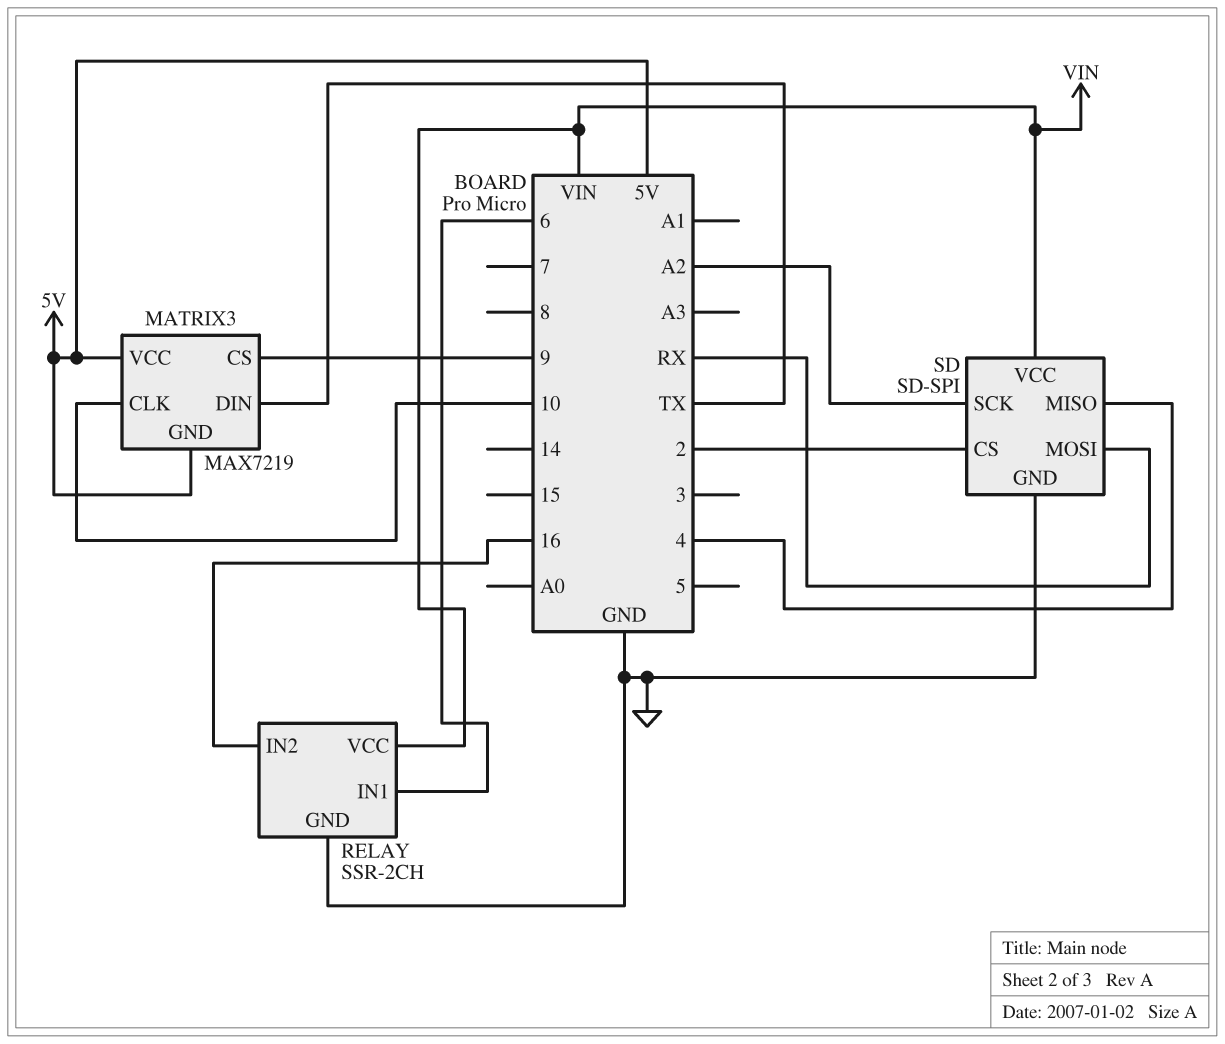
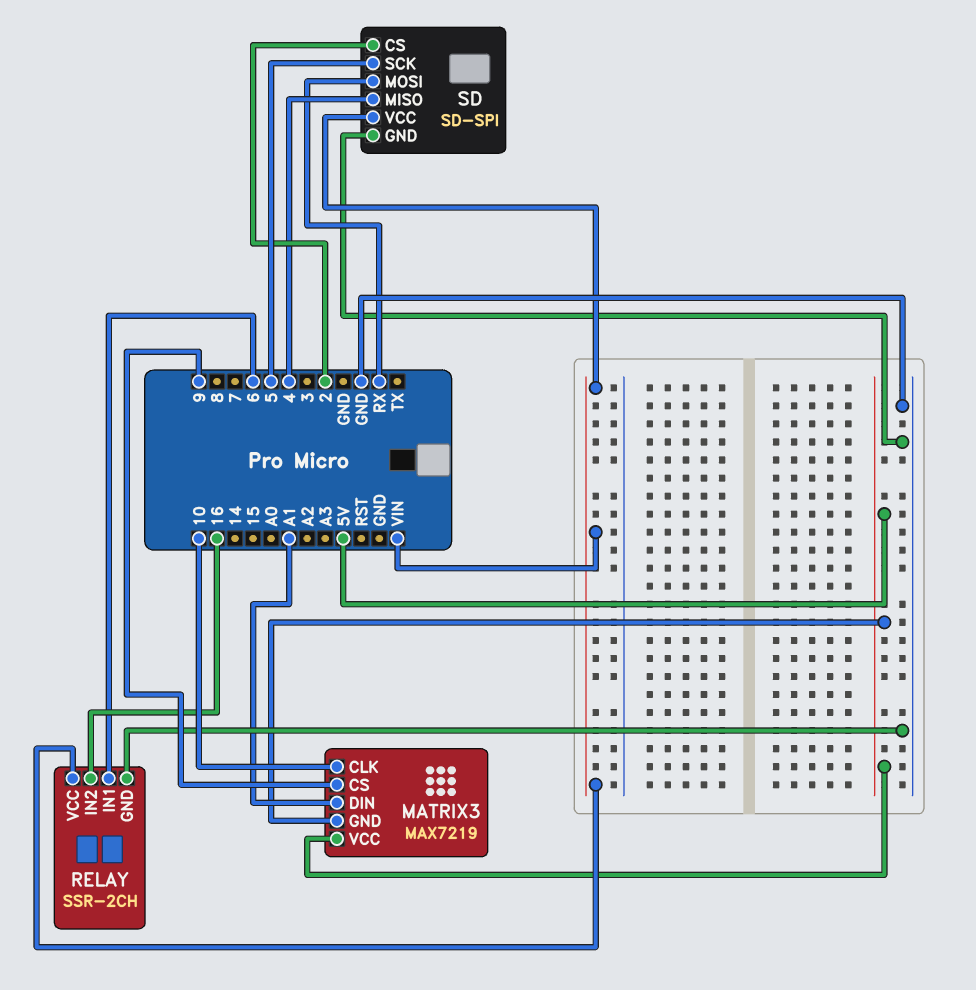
MATRIX3 pin DIN: TX -> A1
SD pin SCK: A2 -> 5

